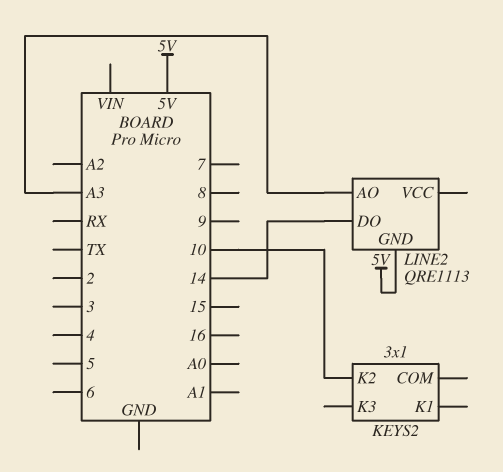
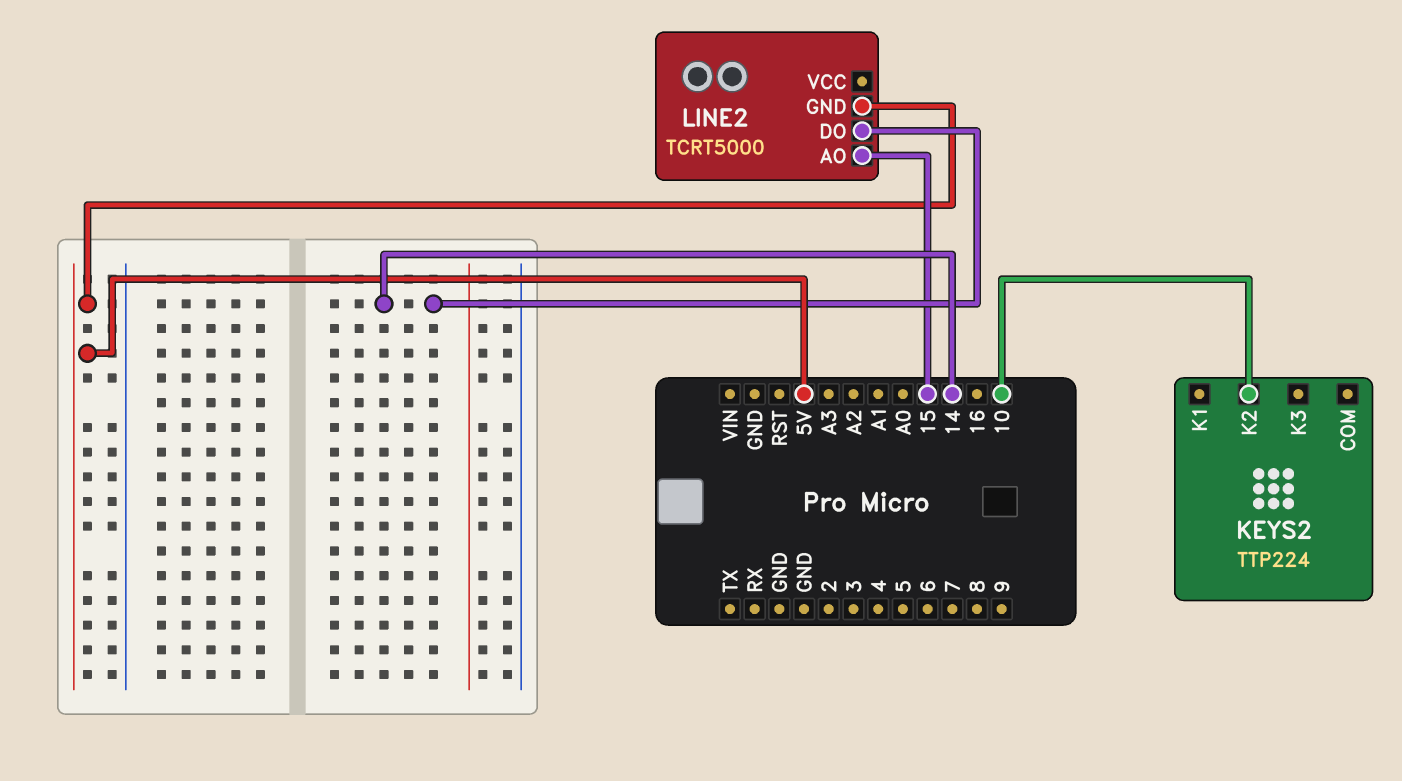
KEYS2: 3x1 -> TTP224
LINE2: QRE1113 -> TCRT5000
LINE2 pin AO: A3 -> 15

